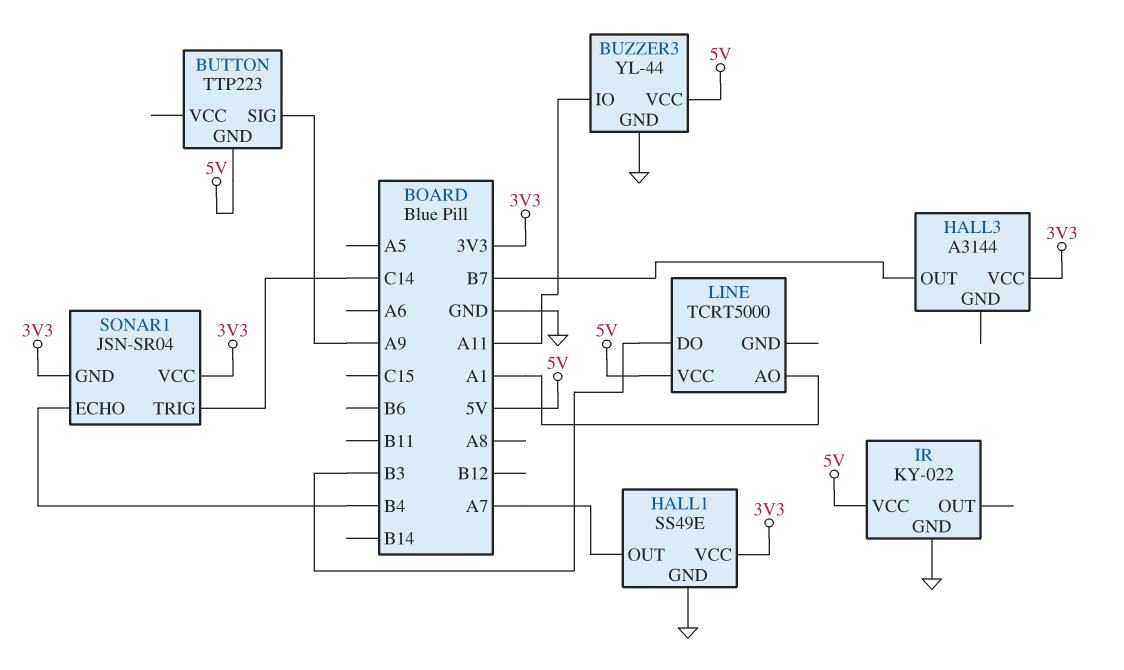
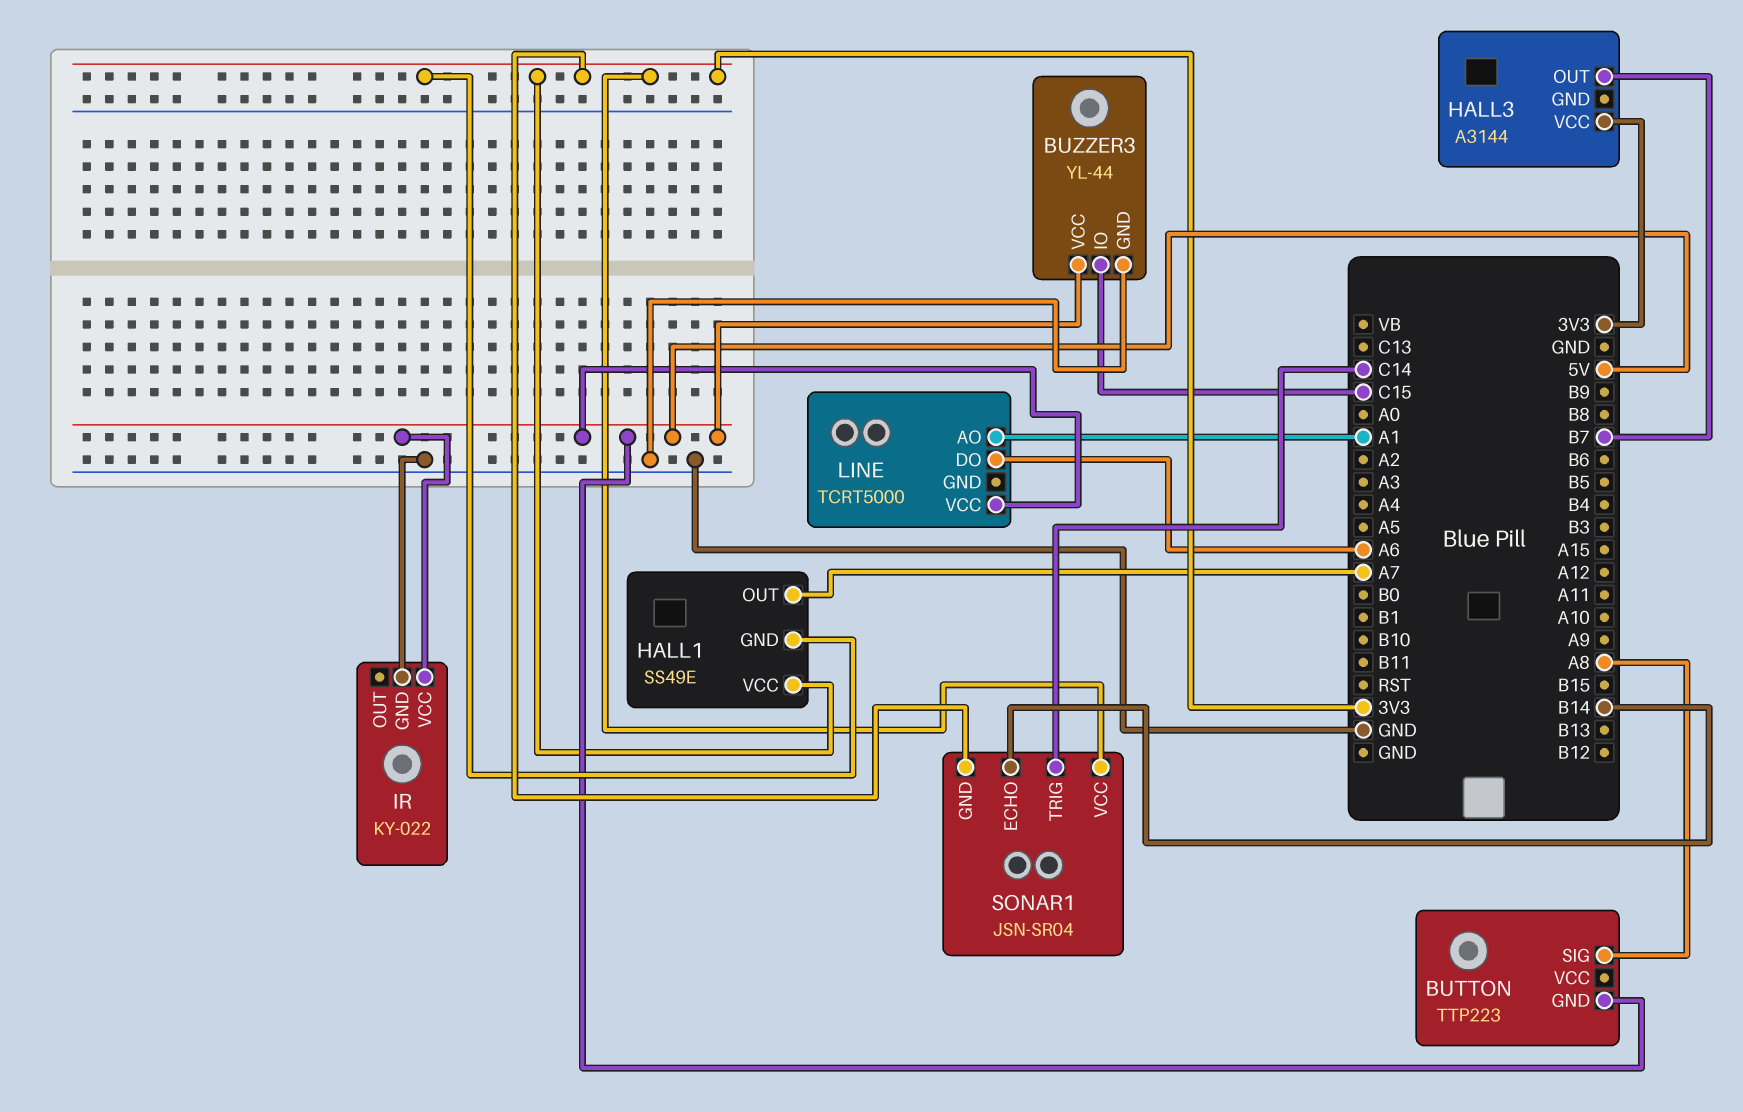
BUTTON pin SIG: A9 -> A8
BUZZER3 pin IO: A11 -> C15
HALL1 pin GND: GND -> 3V3
LINE pin DO: B3 -> A6
SONAR1 pin ECHO: B4 -> B14

